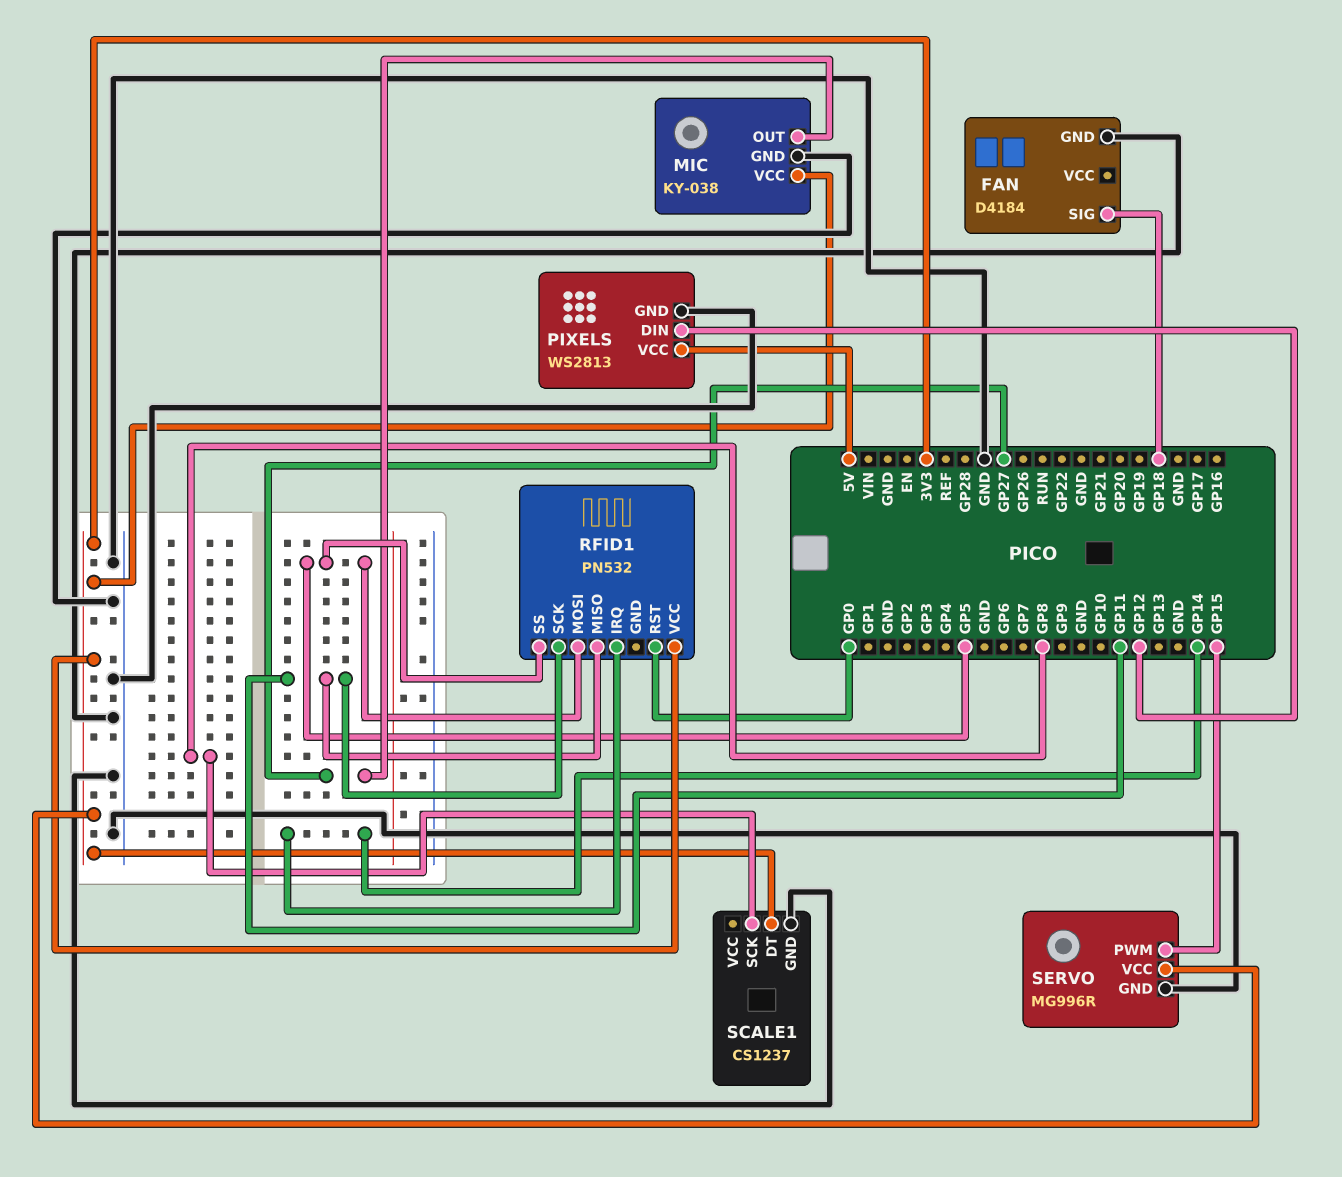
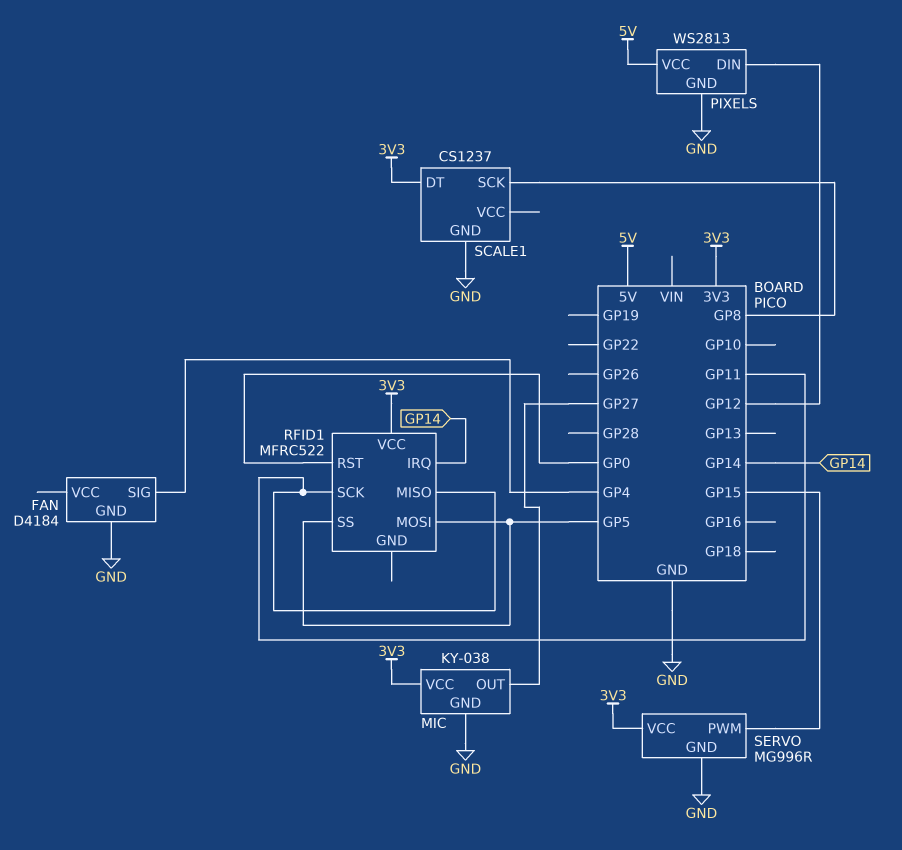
FAN pin SIG: GP18 -> GP4
RFID1: PN532 -> MFRC522

